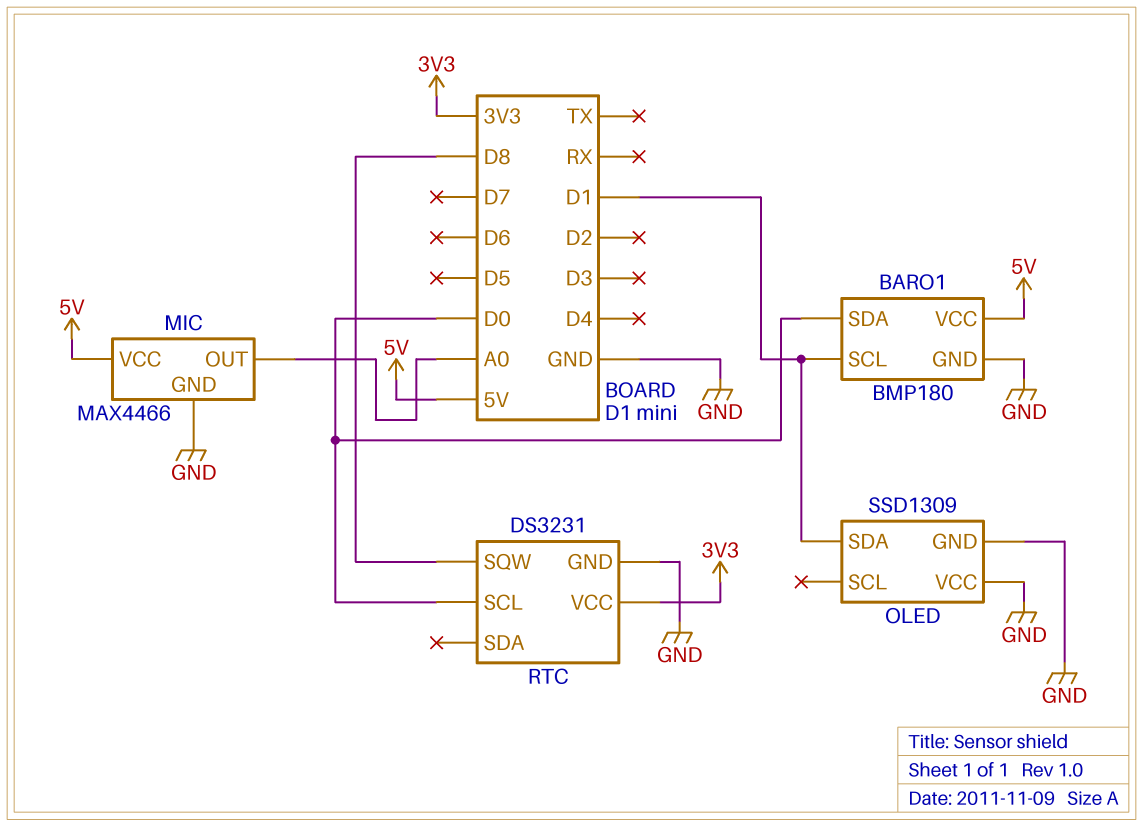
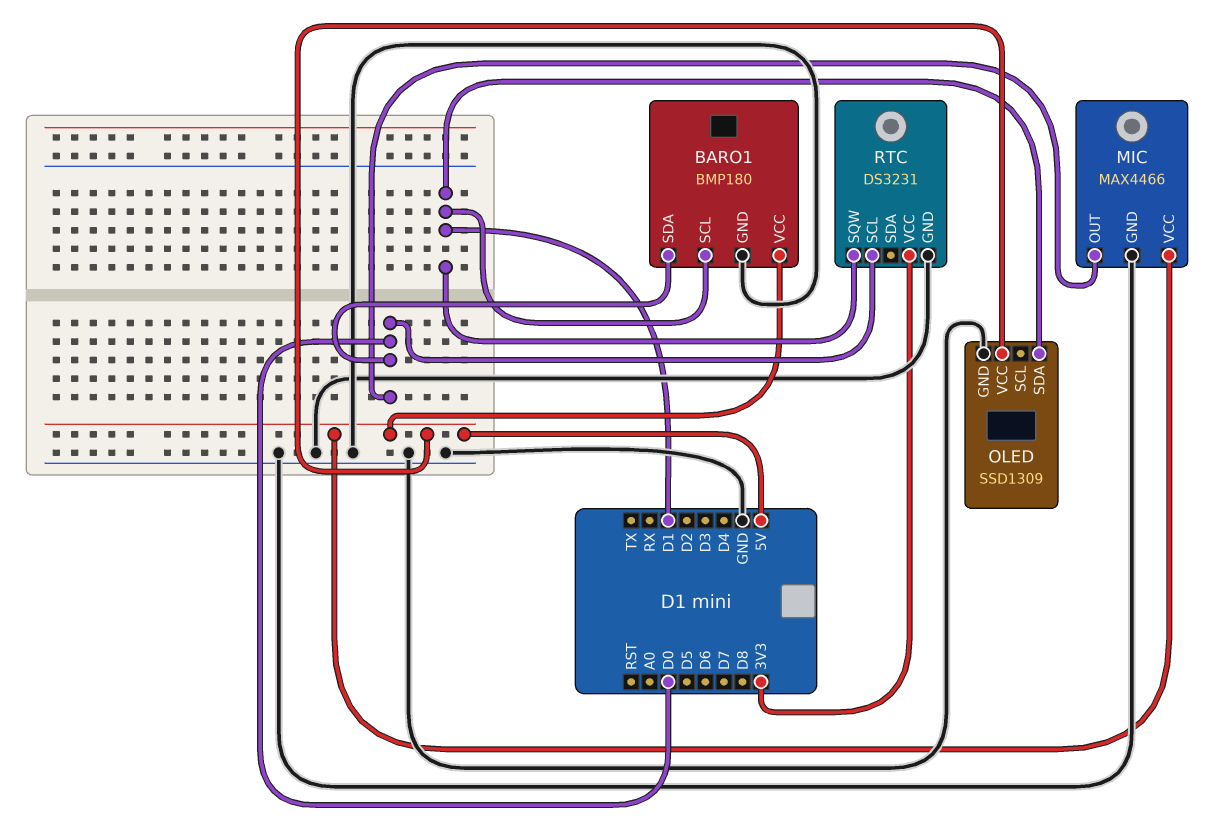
MIC pin OUT: A0 -> D0
OLED pin VCC: GND -> 5V
RTC pin SQW: D8 -> D1

